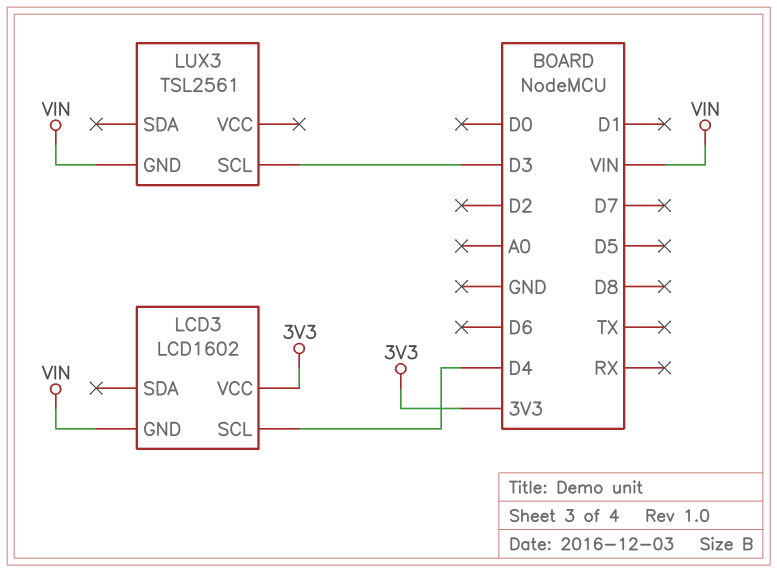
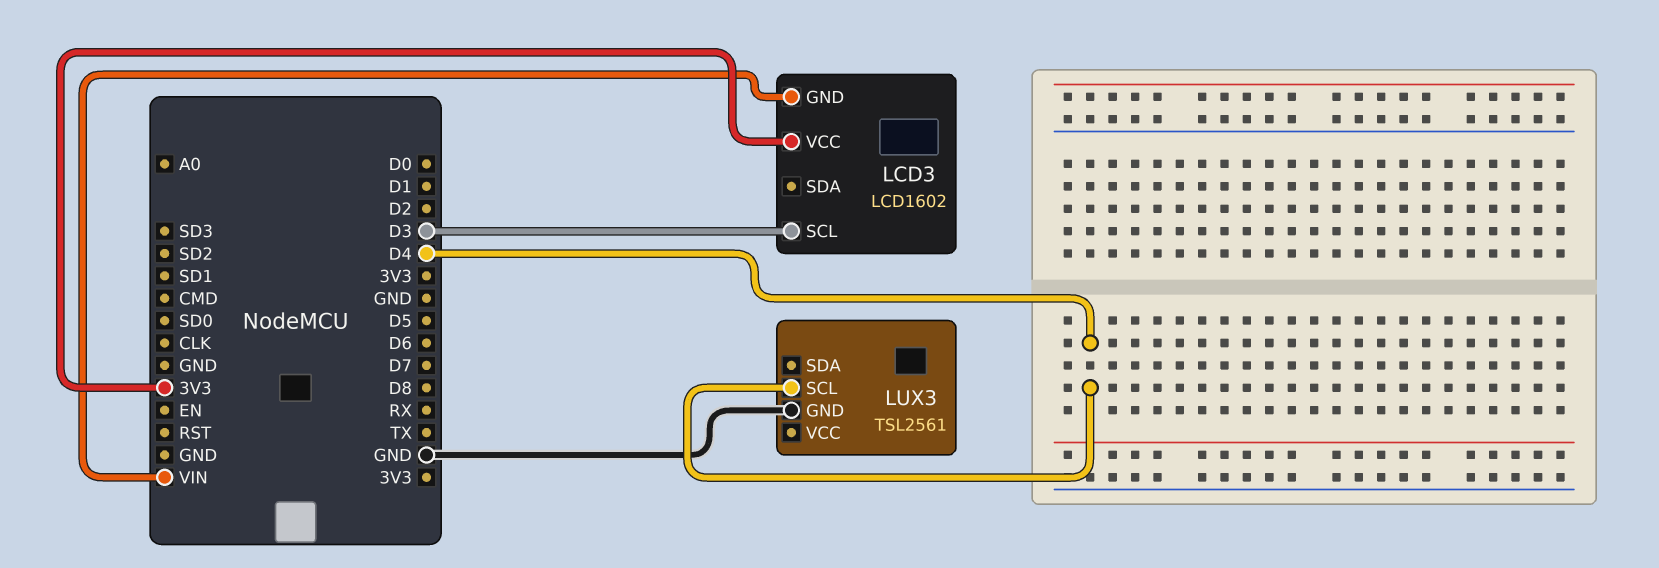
LCD3 pin SCL: D4 -> D3
LUX3 pin GND: VIN -> GND
LUX3 pin SCL: D3 -> D4

